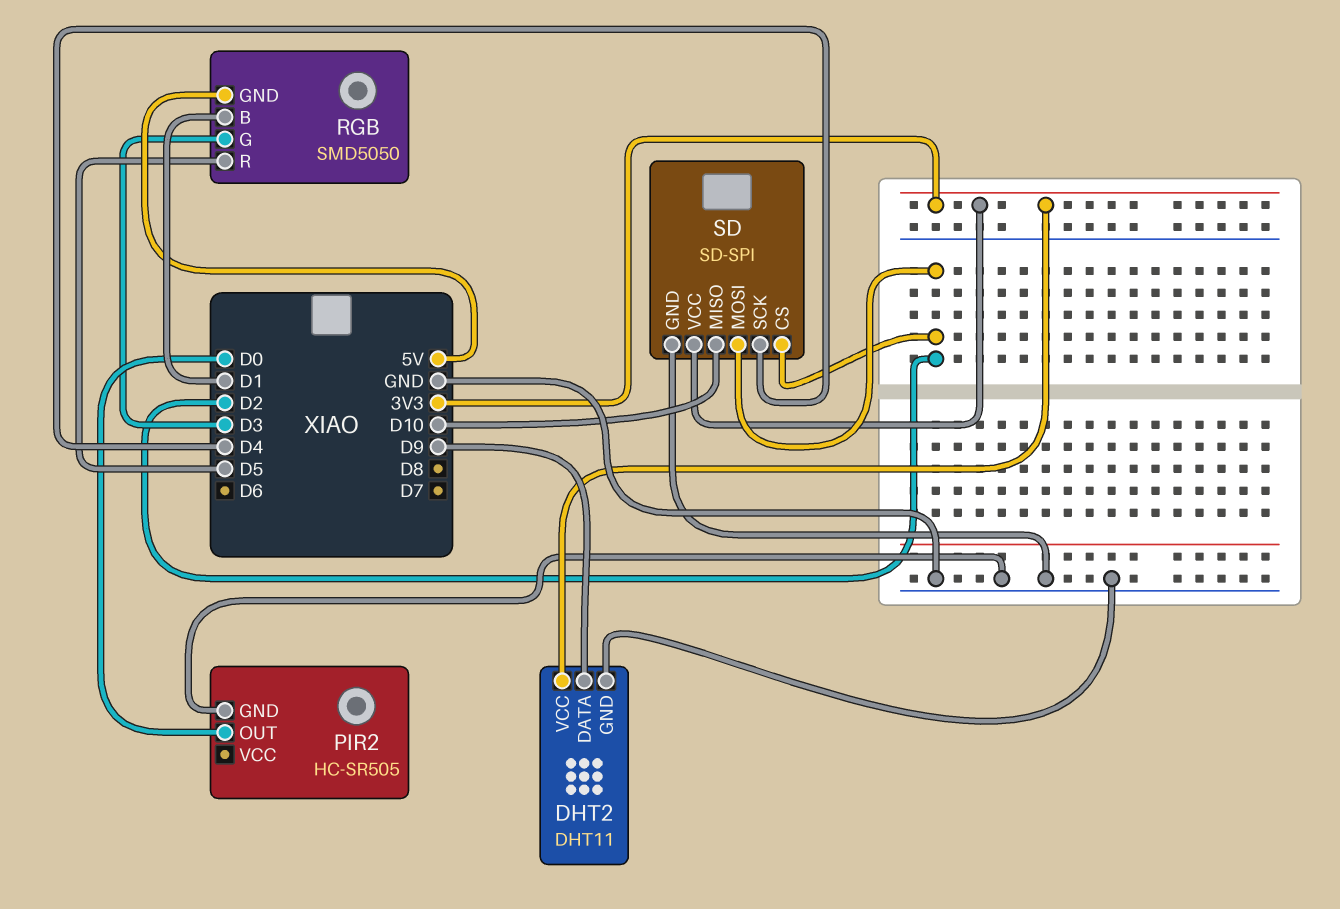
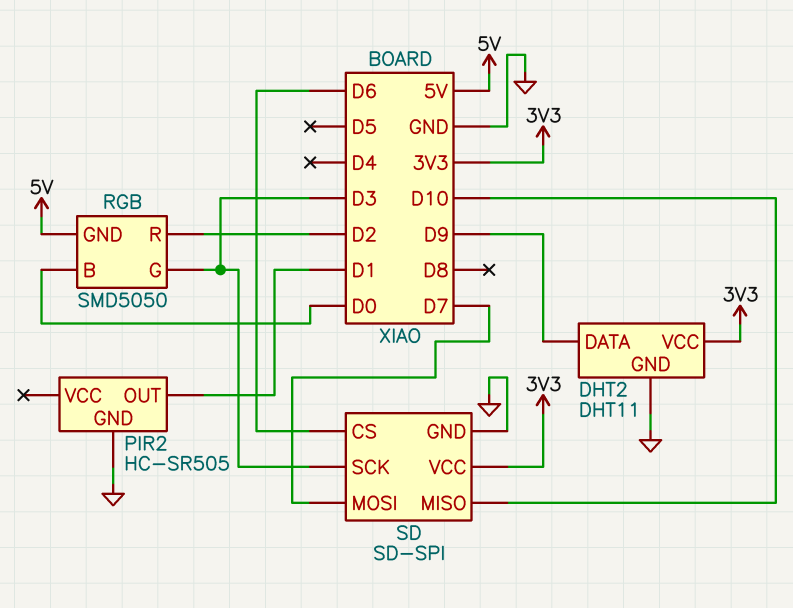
PIR2 pin OUT: D0 -> D1
RGB pin B: D1 -> D0
RGB pin R: D5 -> D2
SD pin CS: D2 -> D6
SD pin MOSI: D2 -> D7
SD pin SCK: D4 -> D3

